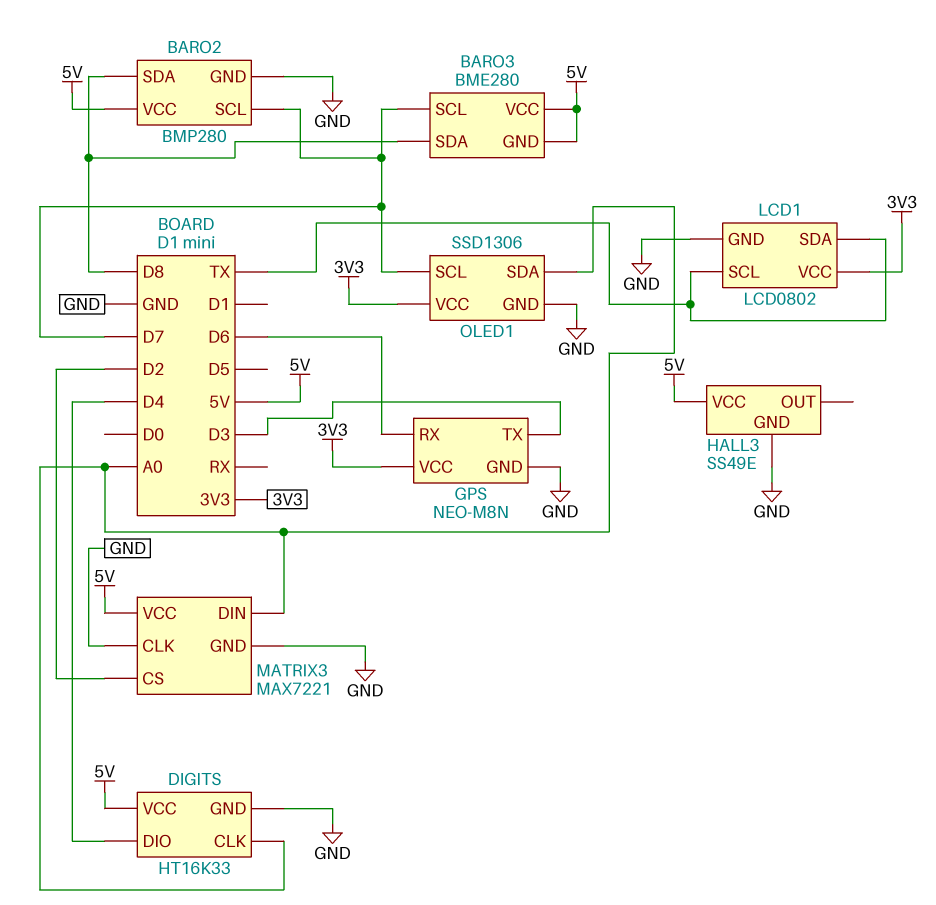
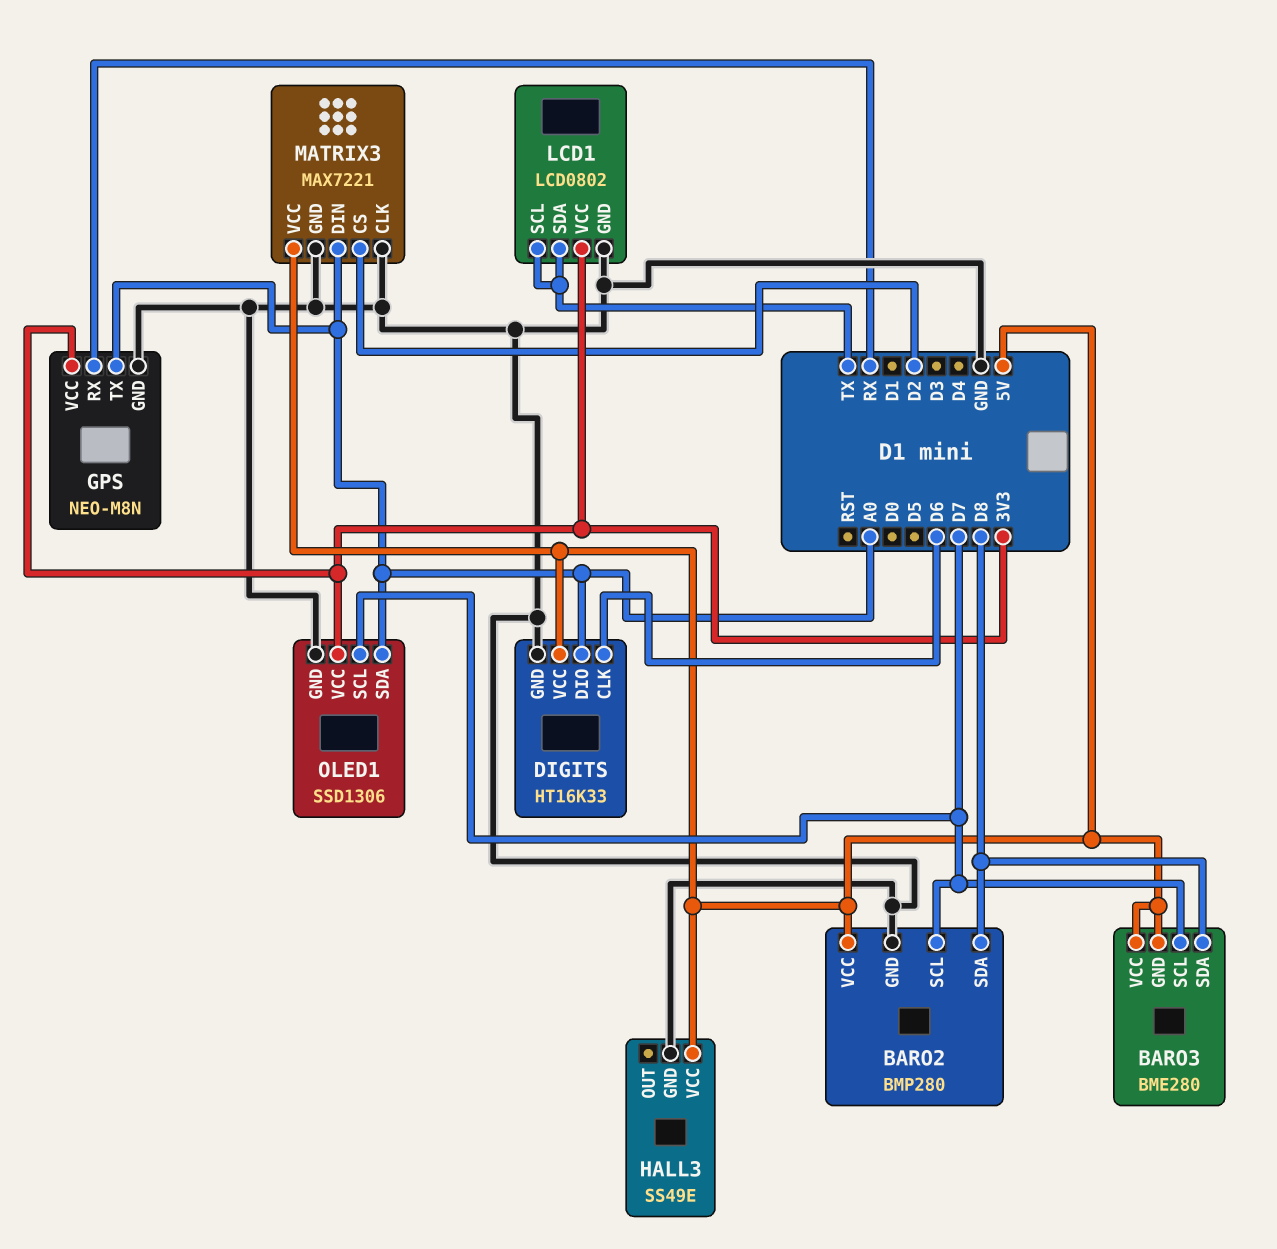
DIGITS pin CLK: A0 -> D6
DIGITS pin DIO: D4 -> A0
GPS pin RX: D6 -> RX
GPS pin TX: D3 -> A0

